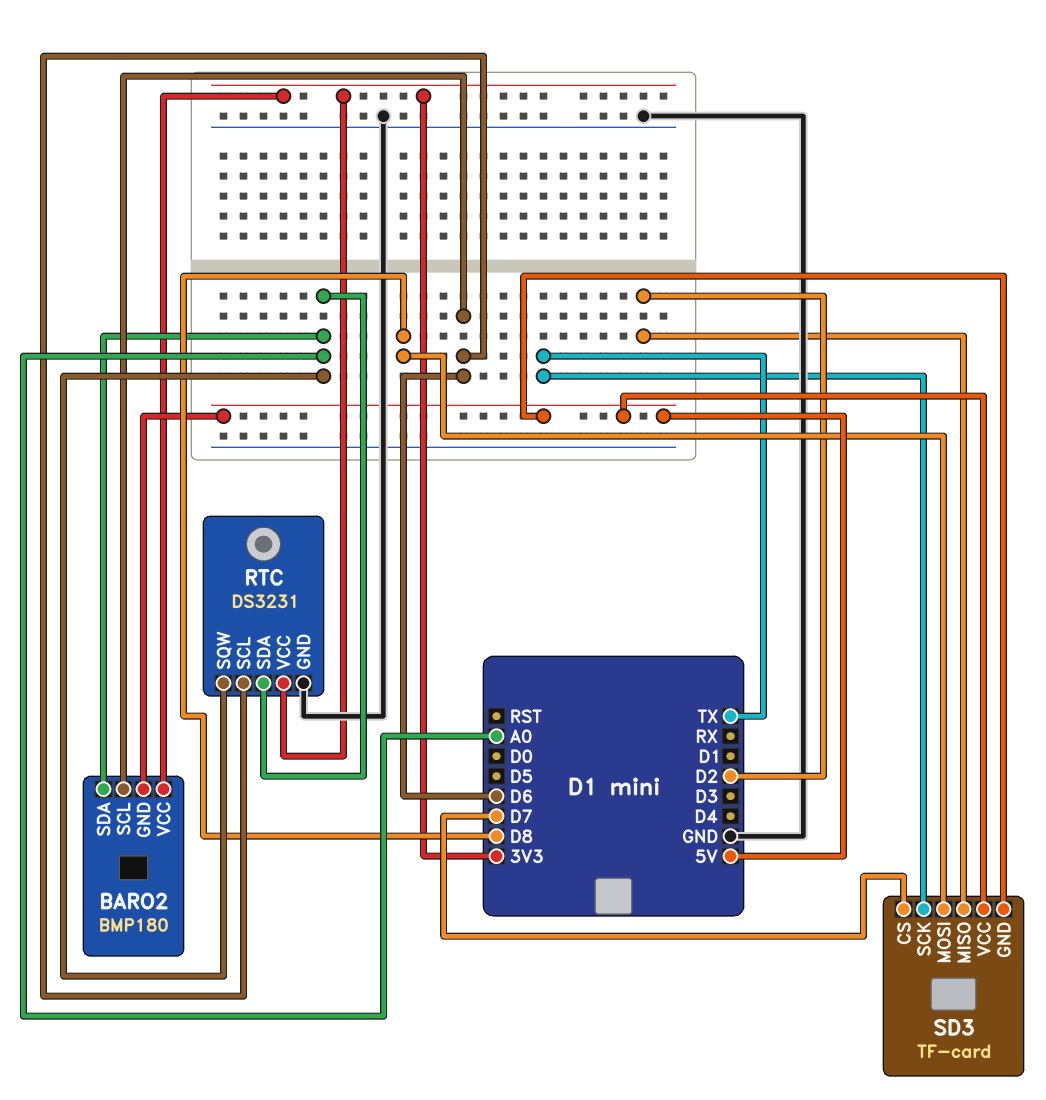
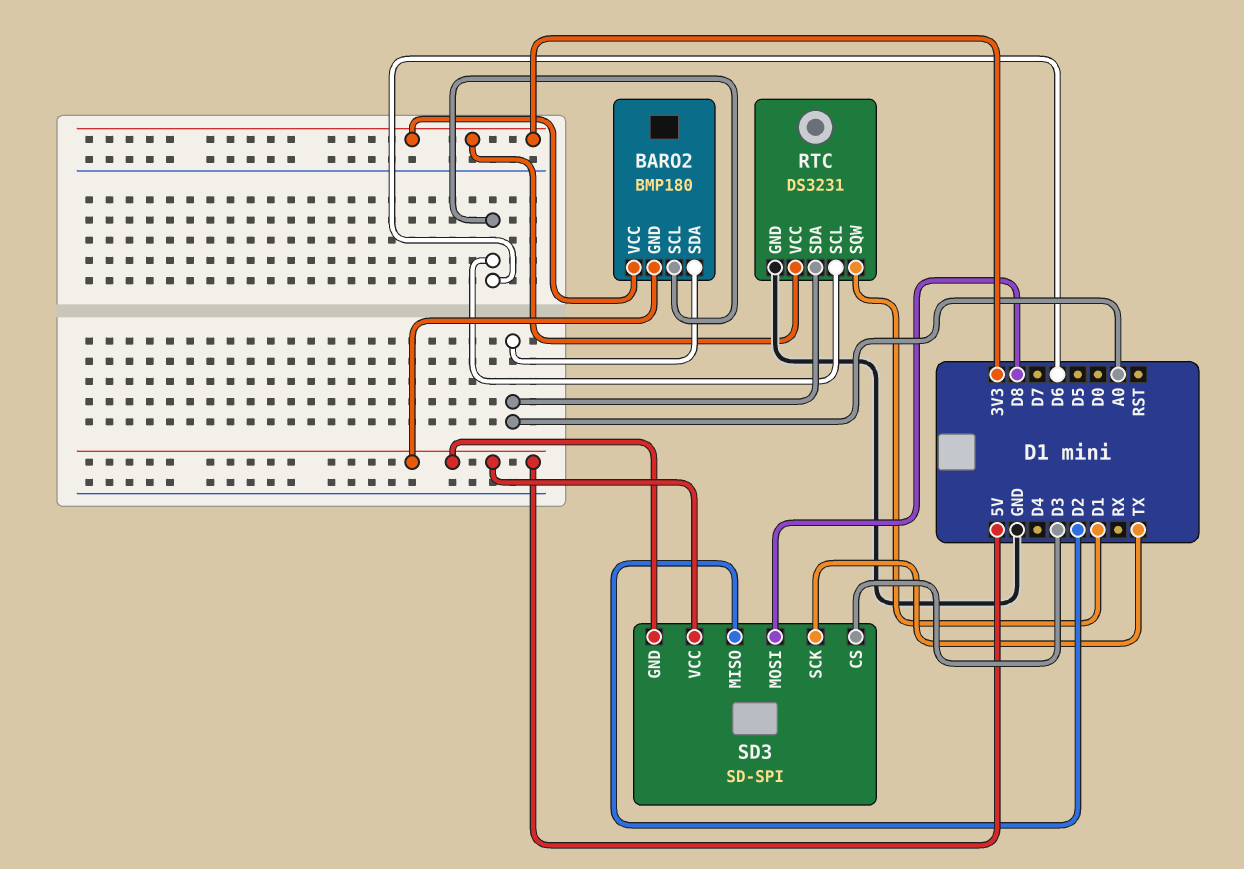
RTC pin SQW: A0 -> D1
SD3: TF-card -> SD-SPI
SD3 pin CS: D7 -> D3

